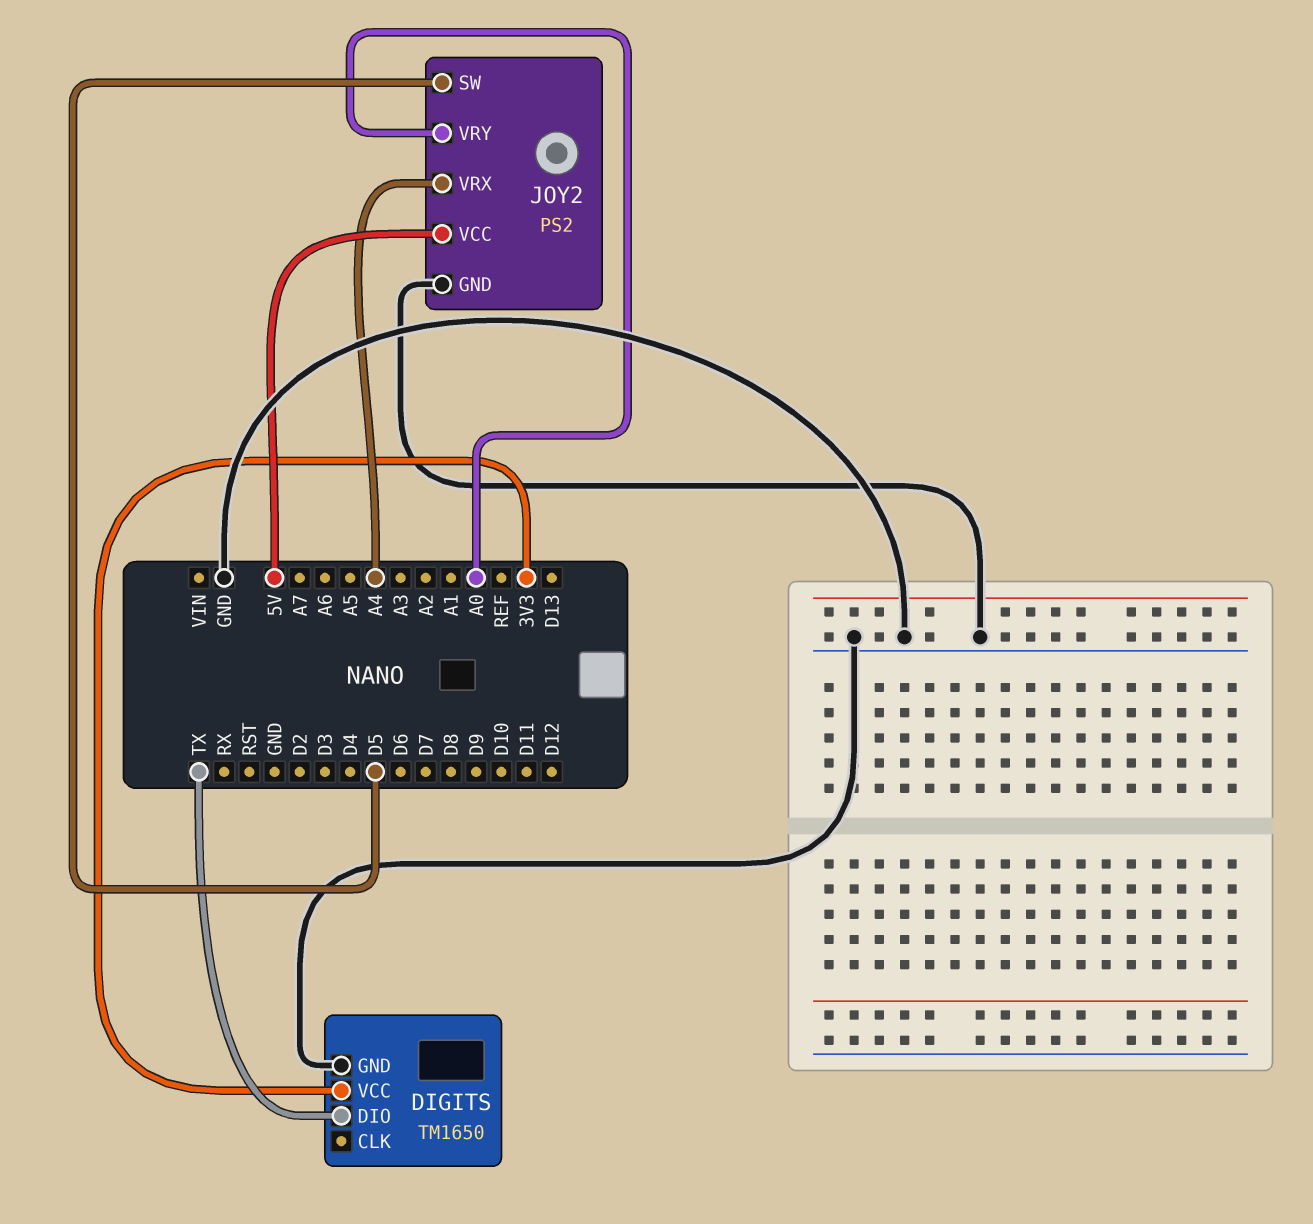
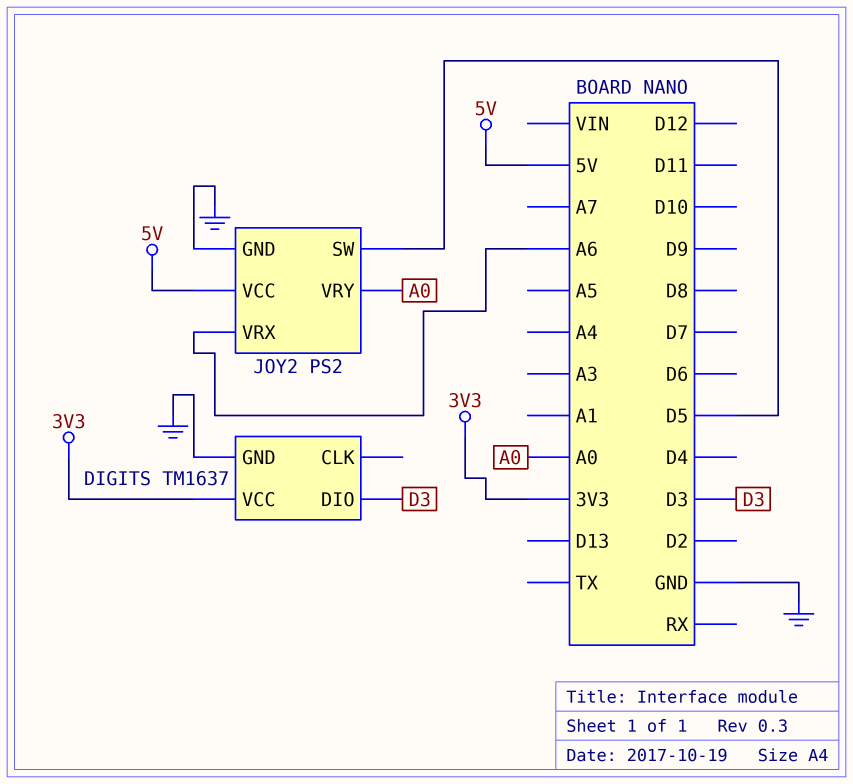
DIGITS: TM1650 -> TM1637
DIGITS pin DIO: TX -> D3
JOY2 pin VRX: A4 -> A6

